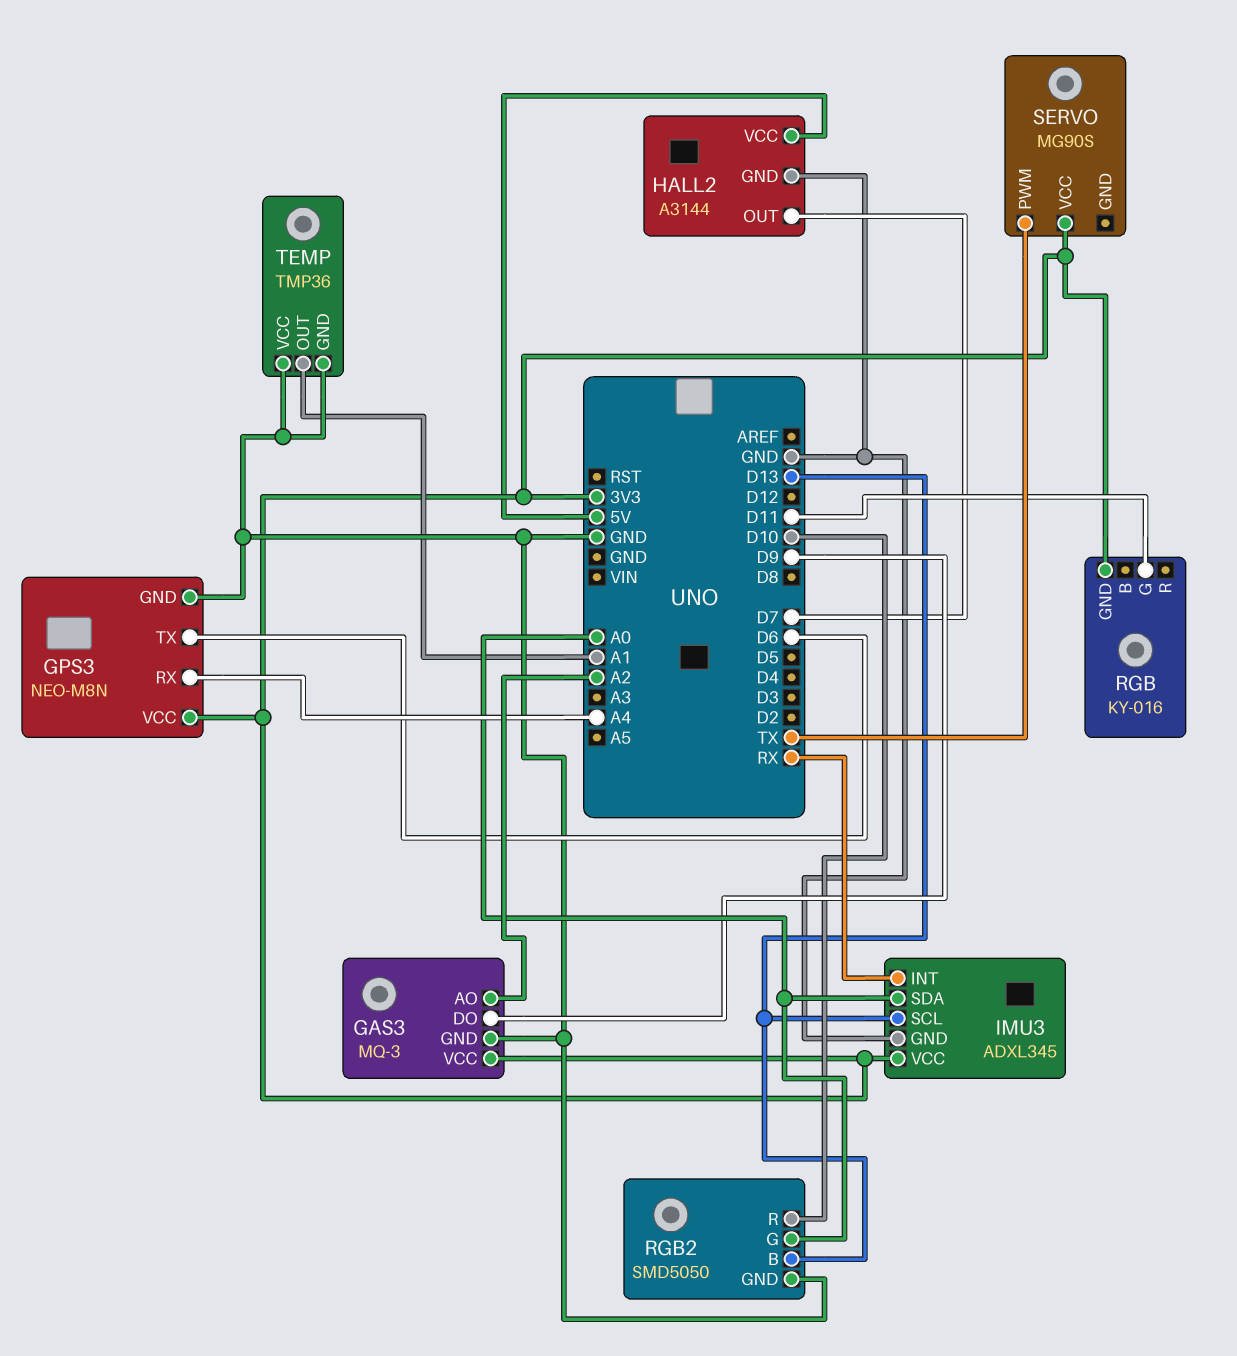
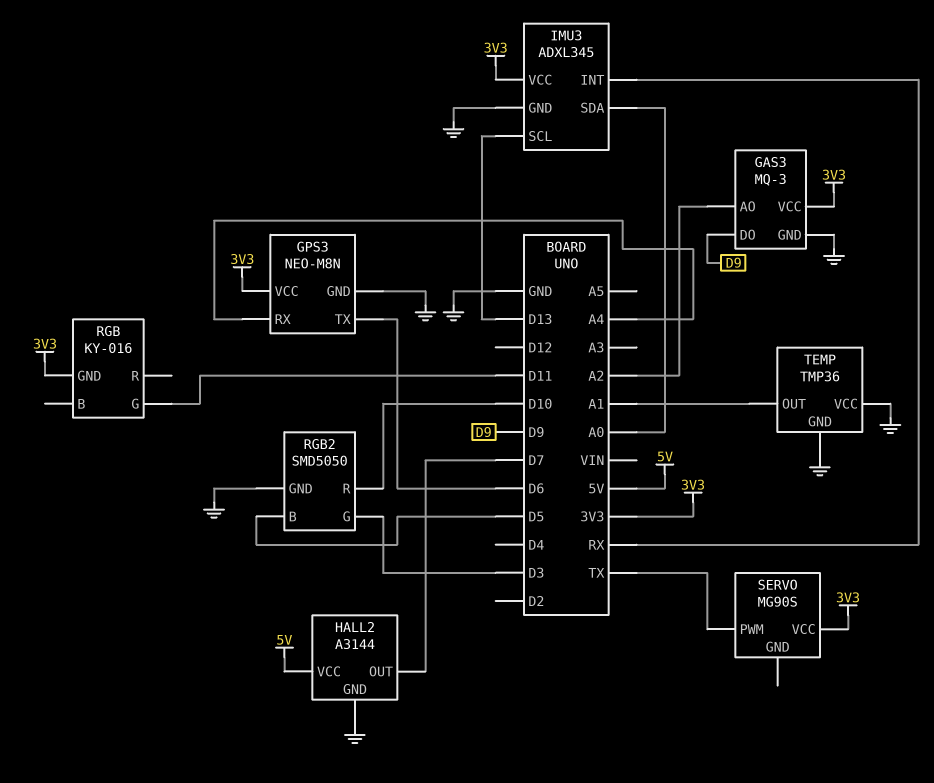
RGB2 pin B: D13 -> D5
RGB2 pin G: A0 -> D3

